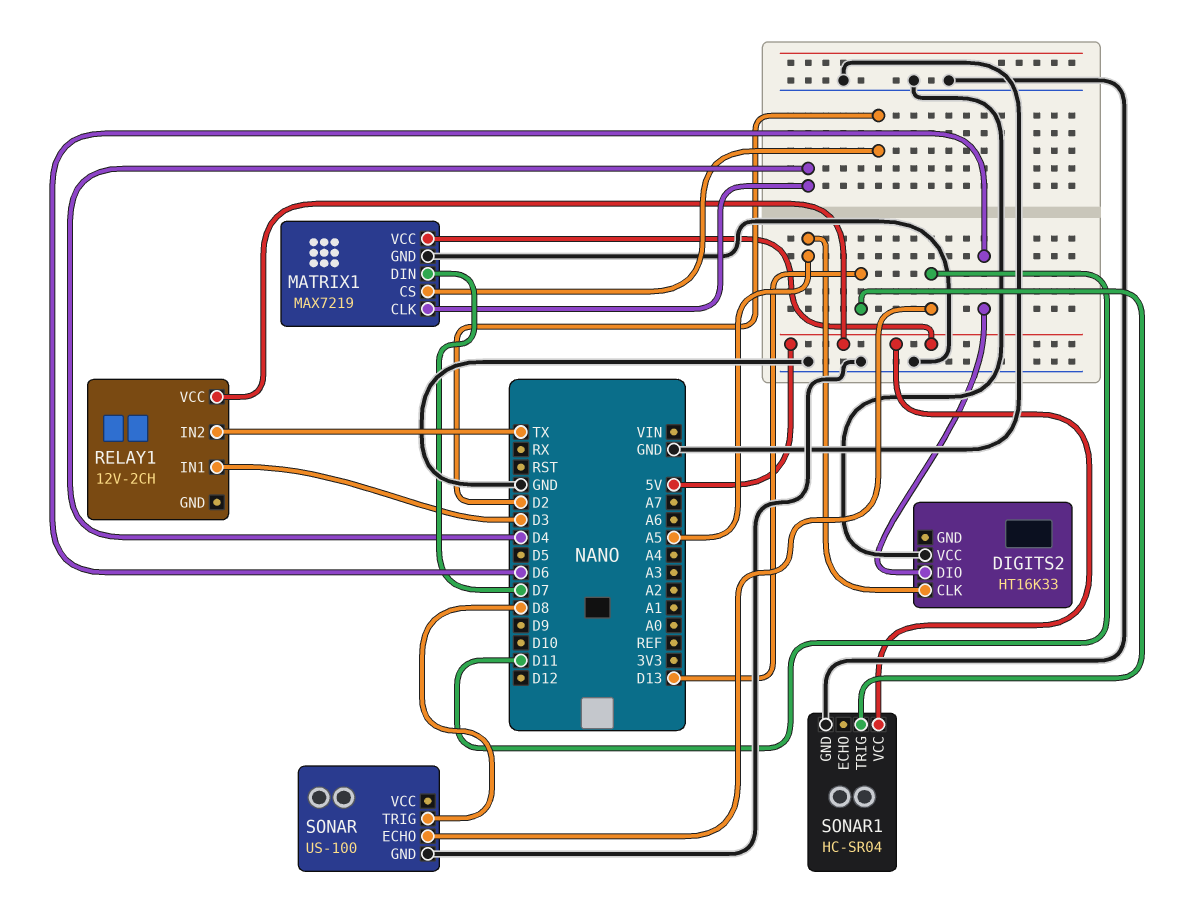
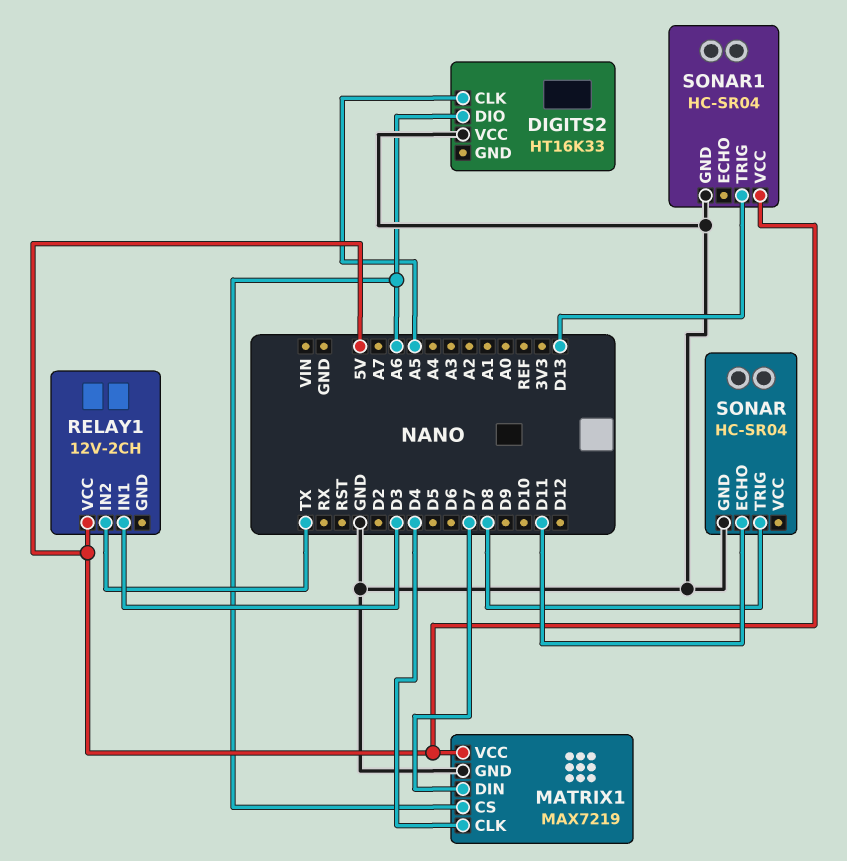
DIGITS2 pin DIO: D6 -> A6
MATRIX1 pin CS: D2 -> A6
SONAR: US-100 -> HC-SR04

